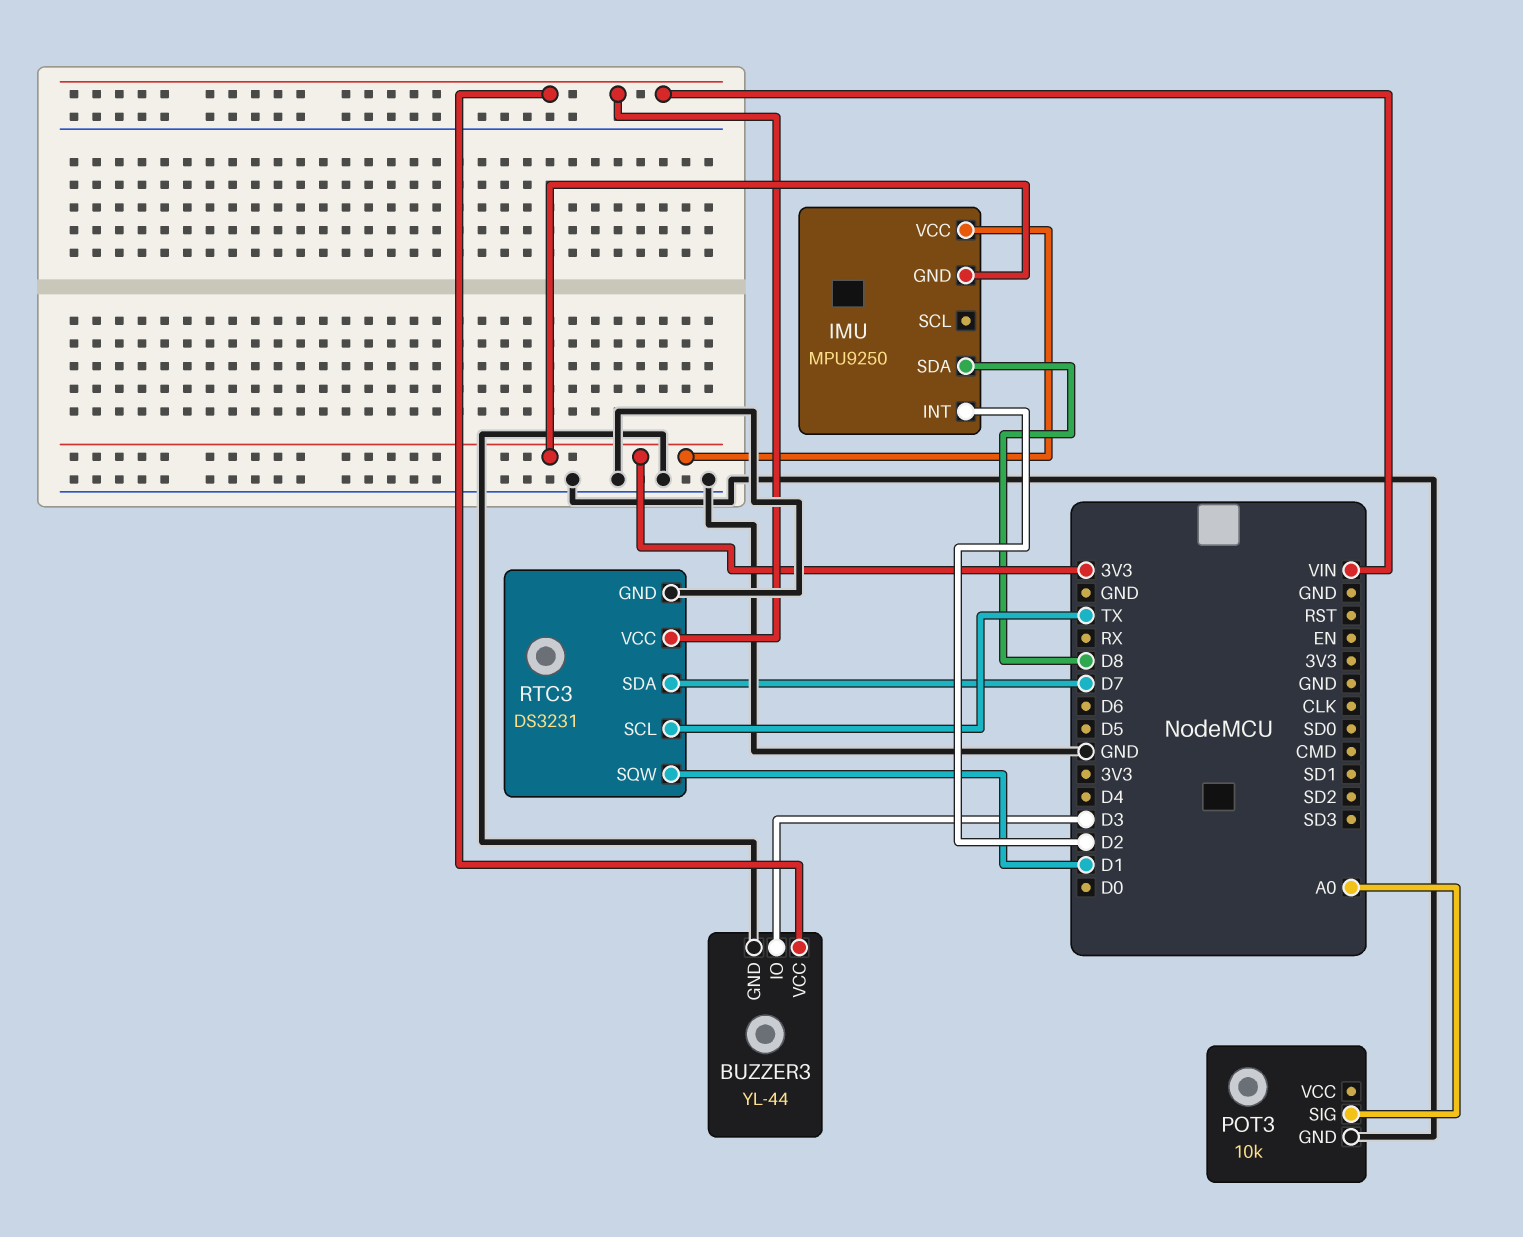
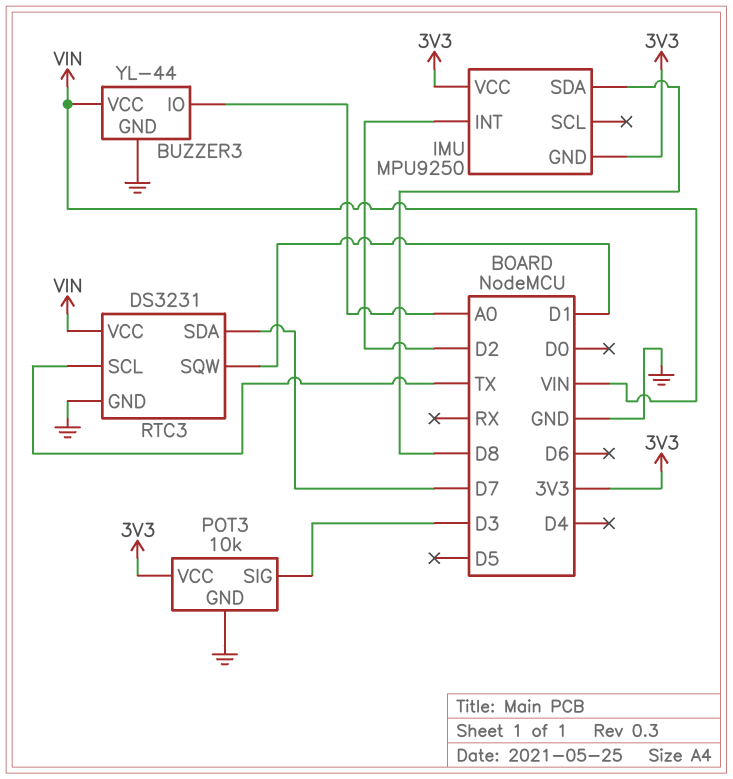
BUZZER3 pin IO: D3 -> A0
POT3 pin SIG: A0 -> D3
POT3 pin VCC: none -> 3V3

